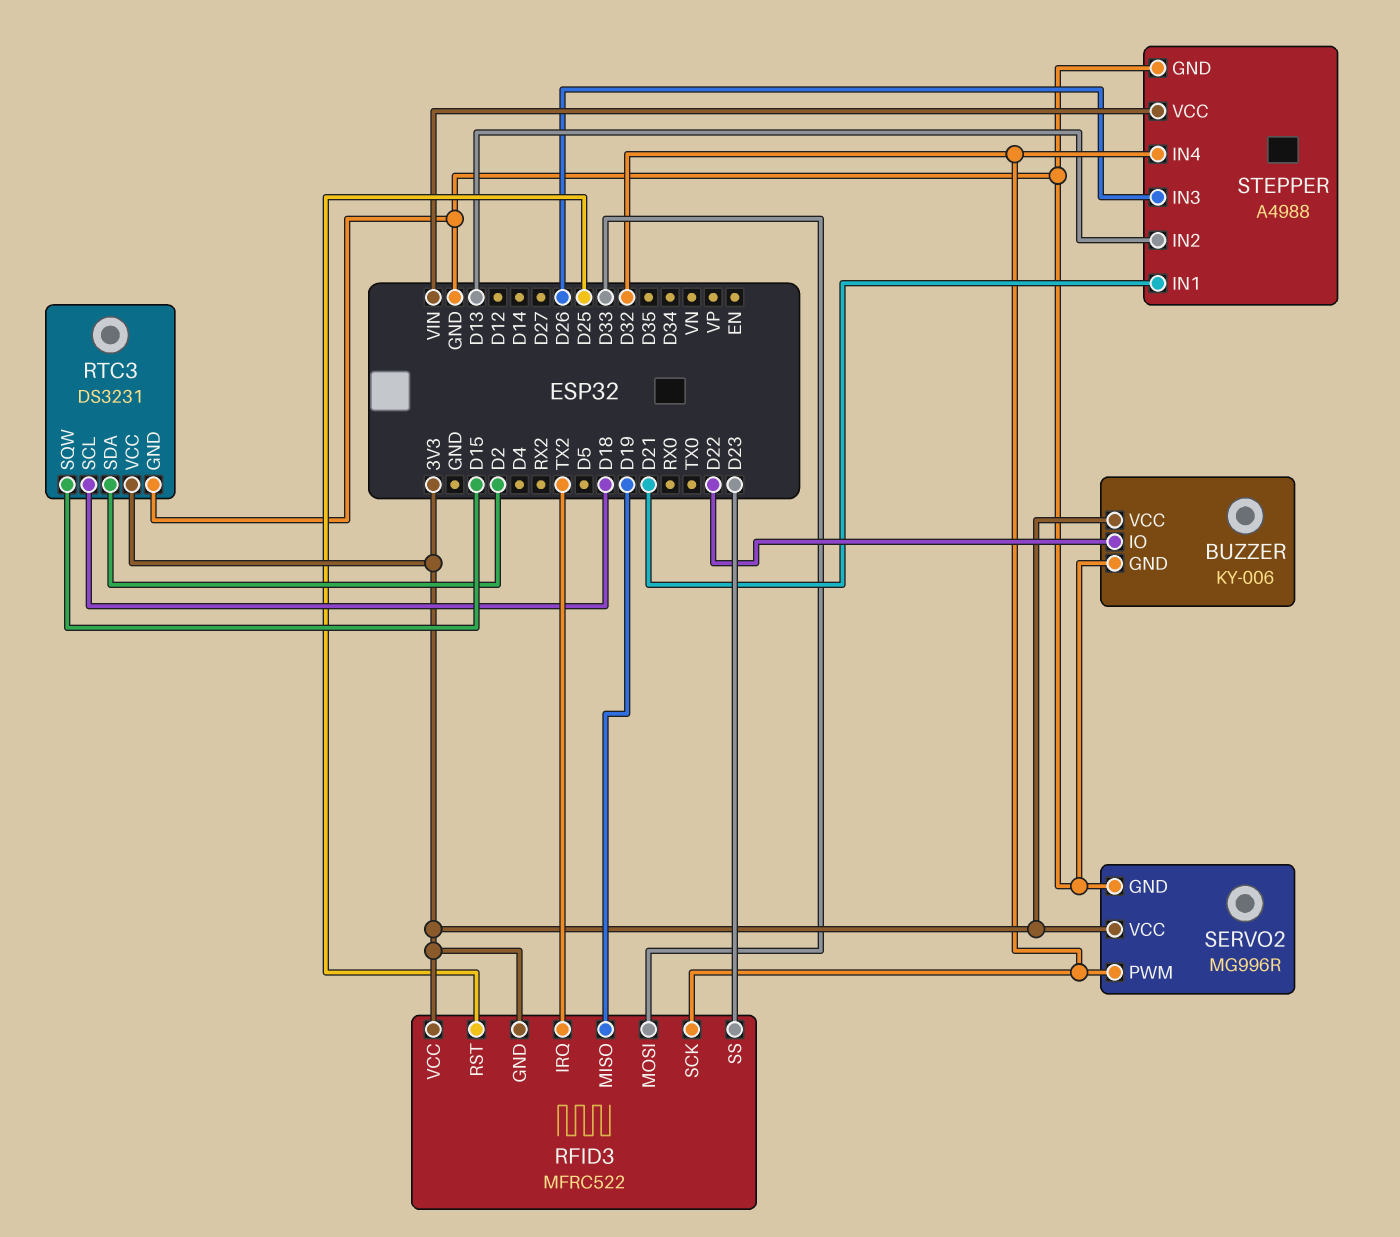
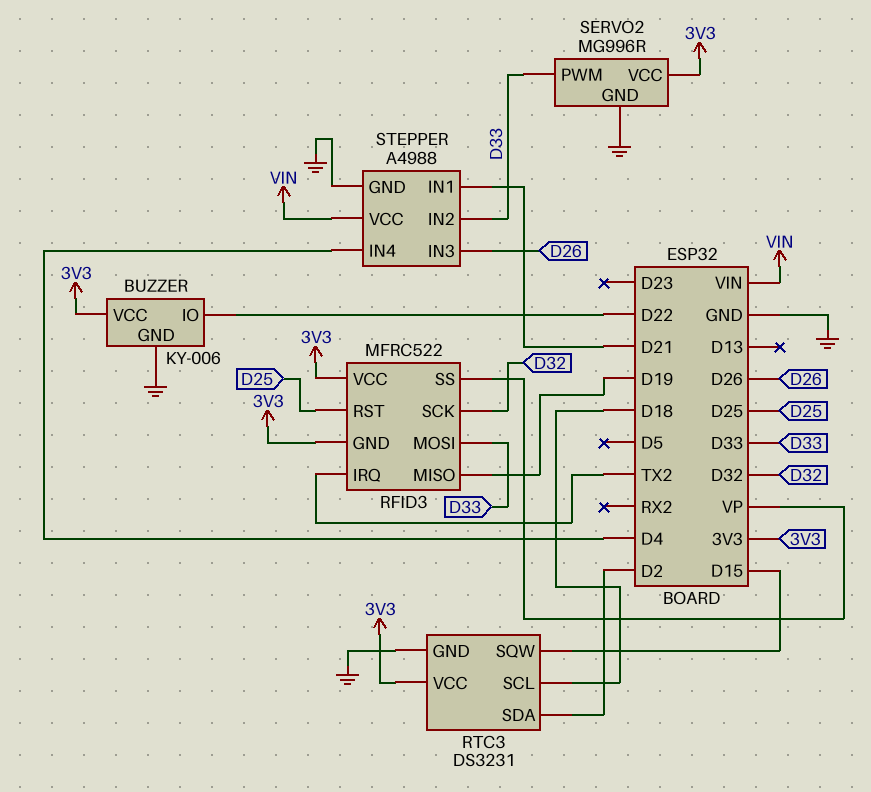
RFID3 pin SS: D23 -> VP
SERVO2 pin PWM: D32 -> D33
STEPPER pin IN2: D13 -> D33
STEPPER pin IN4: D32 -> D4

